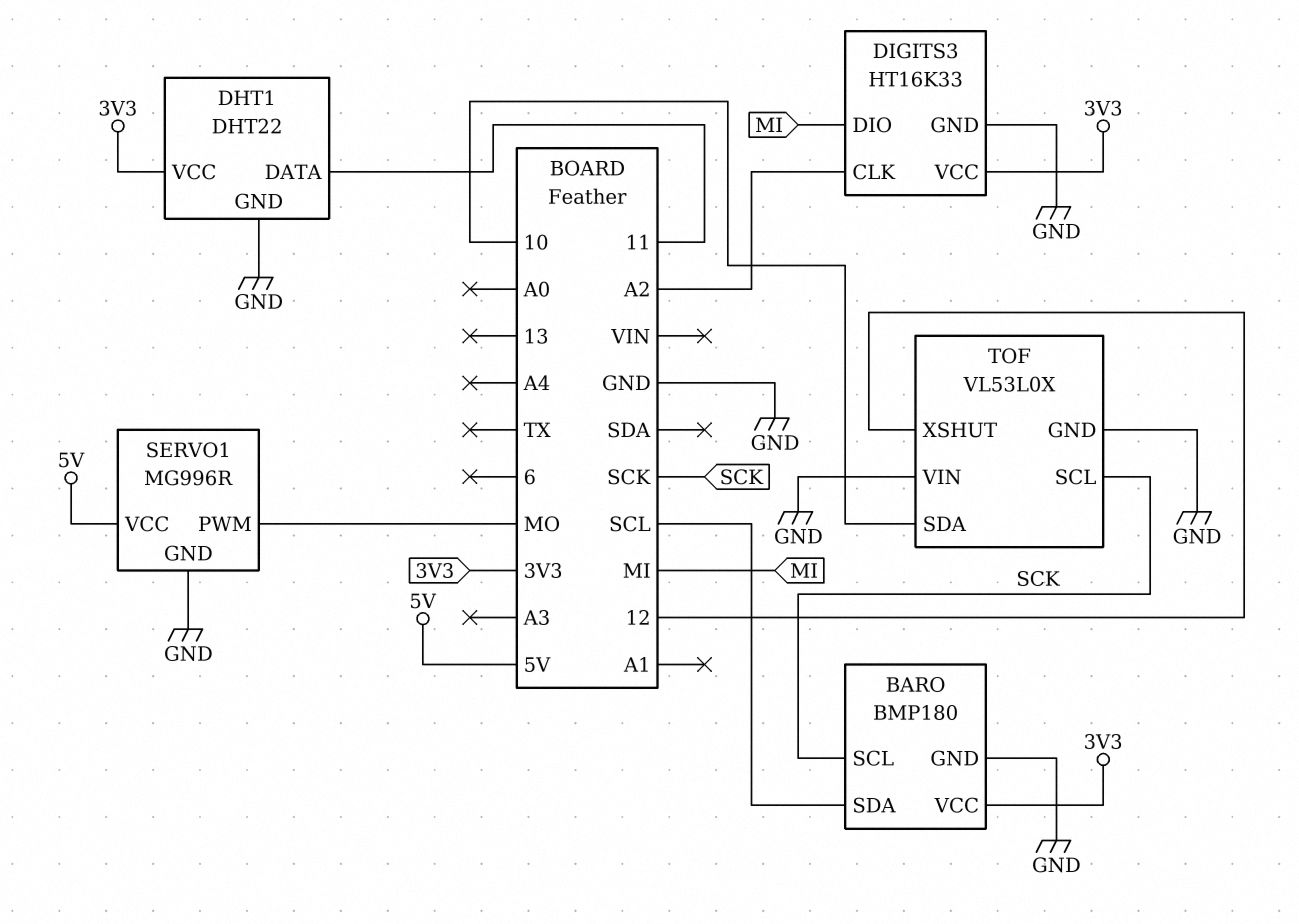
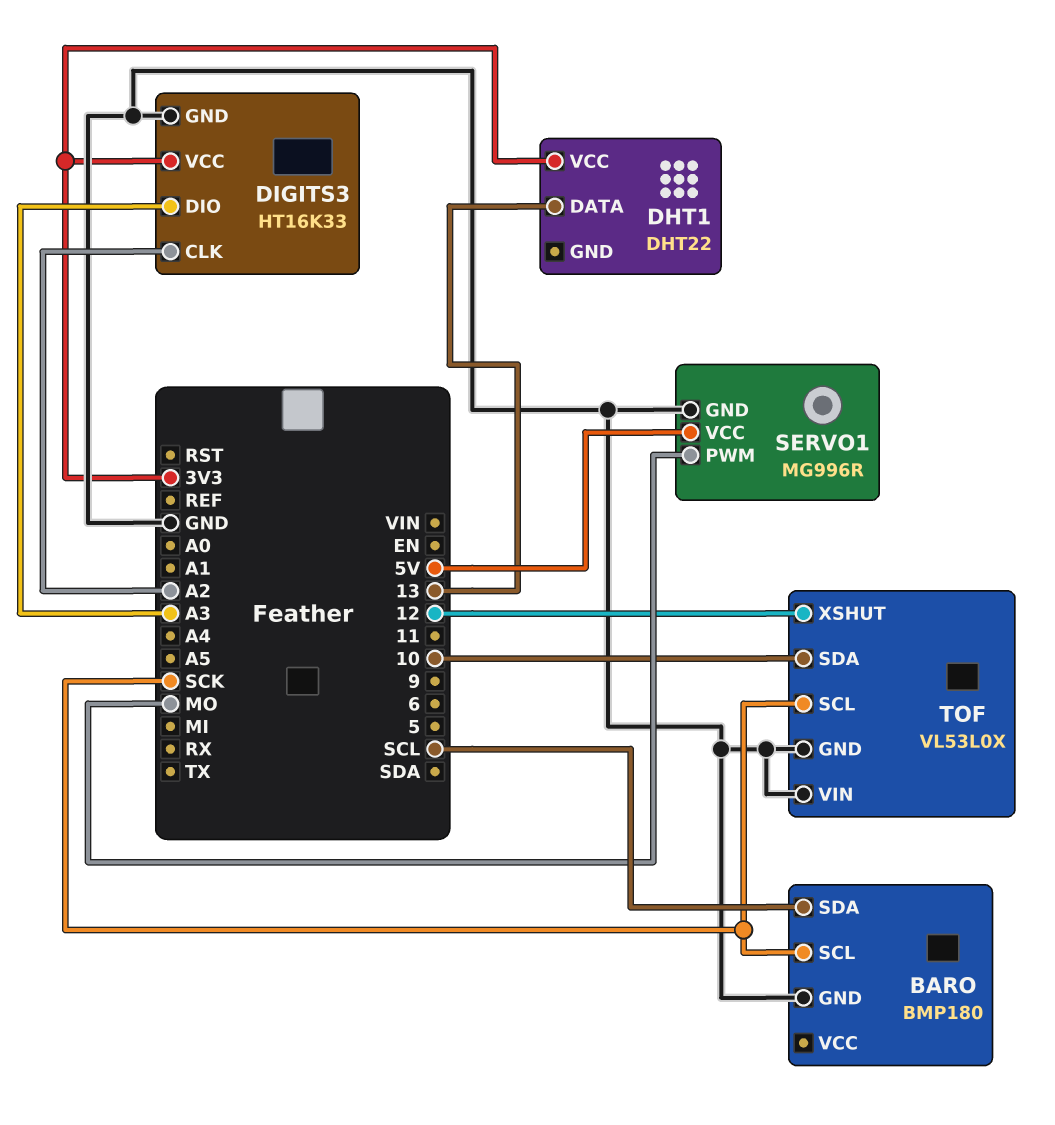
BARO pin VCC: 3V3 -> none
DHT1 pin DATA: 11 -> 13
DHT1 pin GND: GND -> none
DIGITS3 pin DIO: MI -> A3

